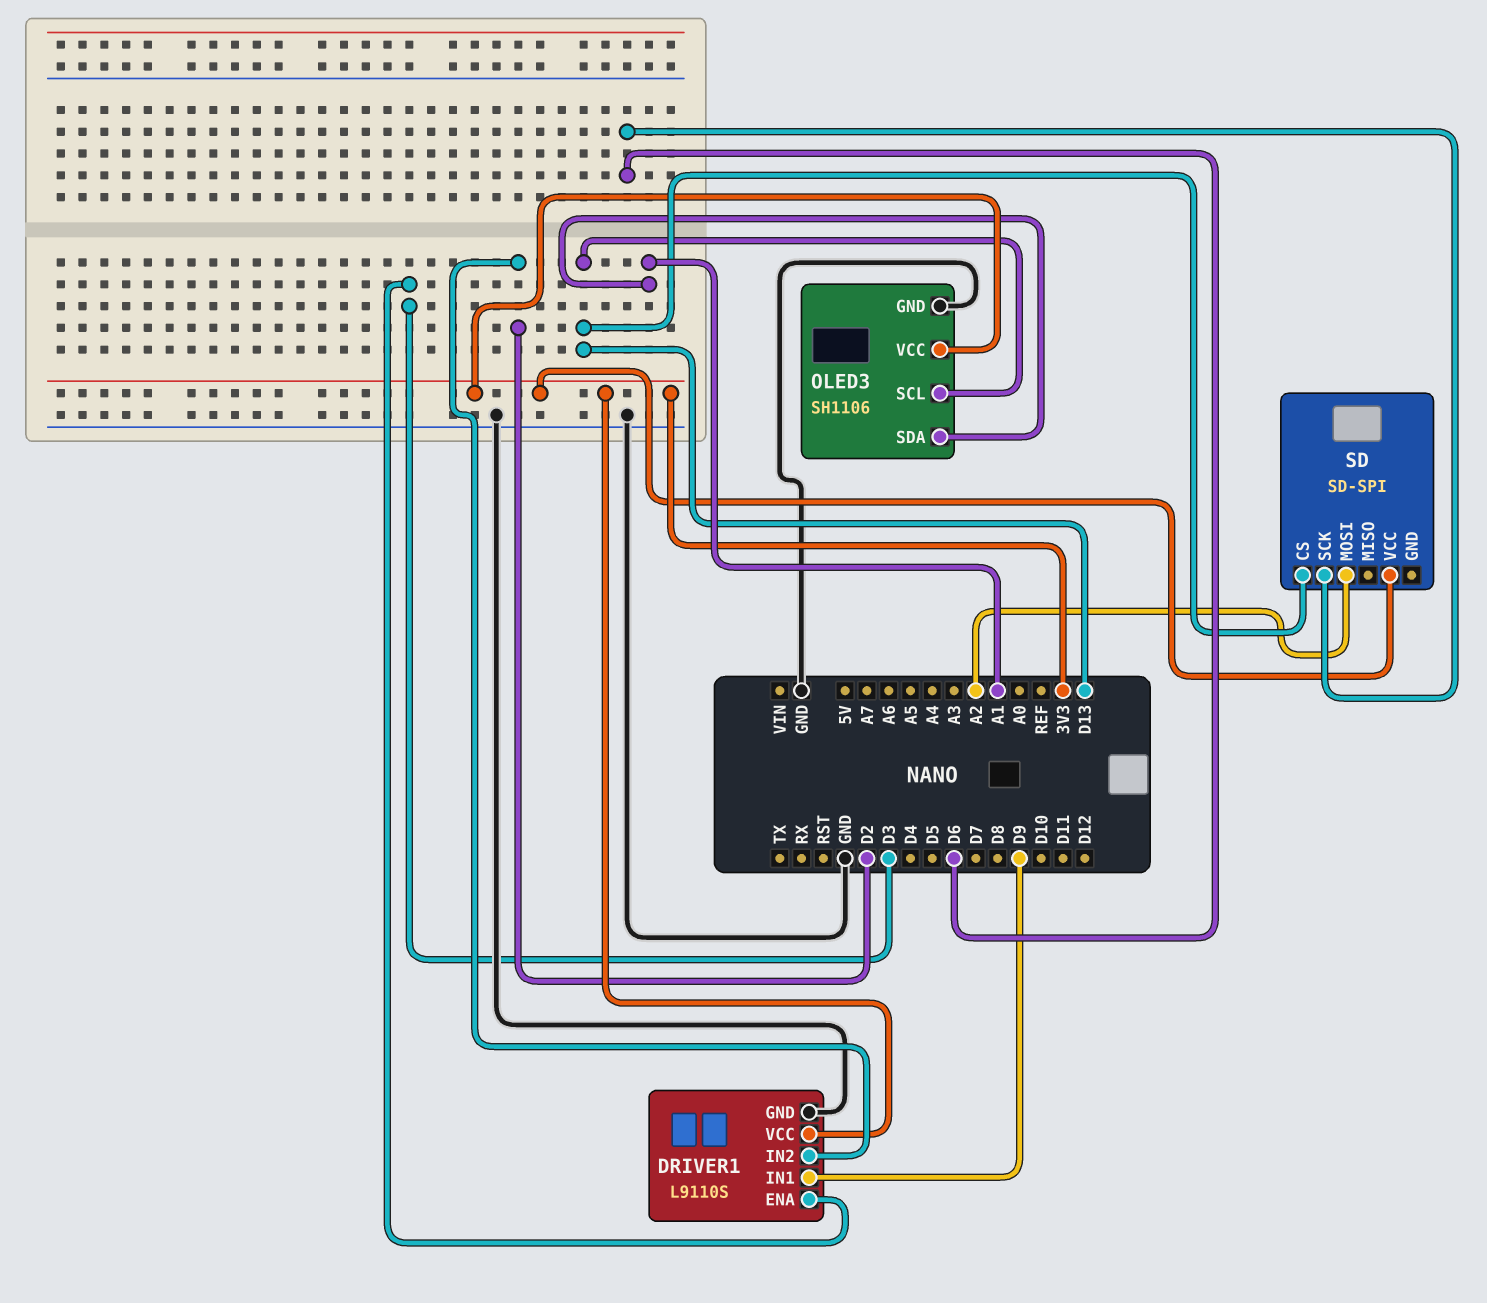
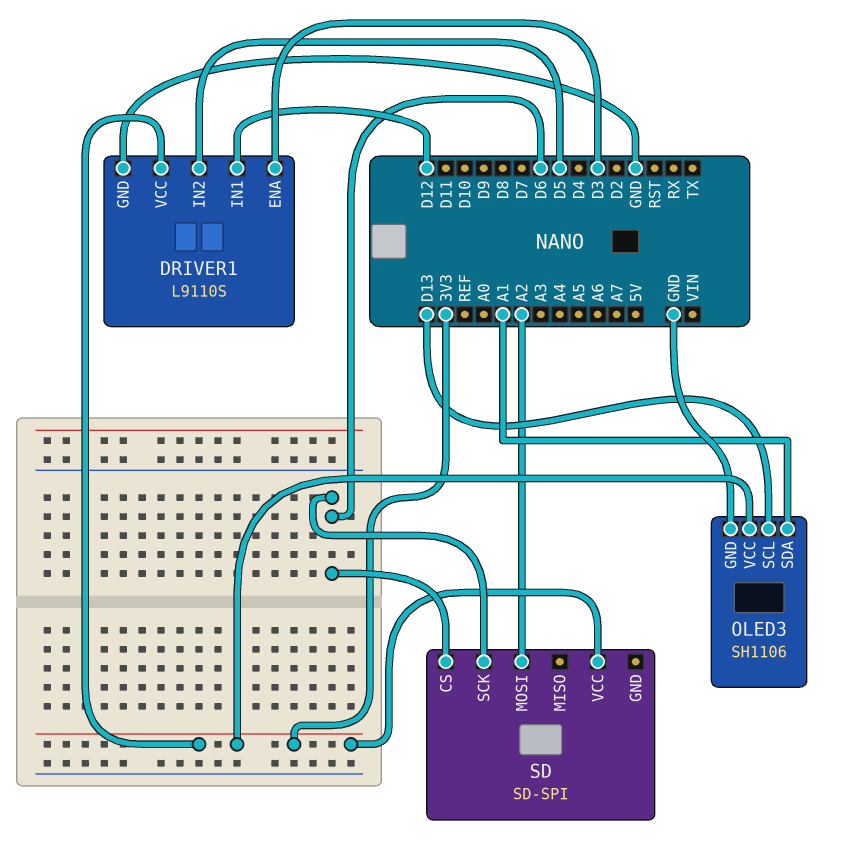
DRIVER1 pin IN1: D9 -> D12
DRIVER1 pin IN2: D2 -> D5
SD pin CS: D13 -> D6

